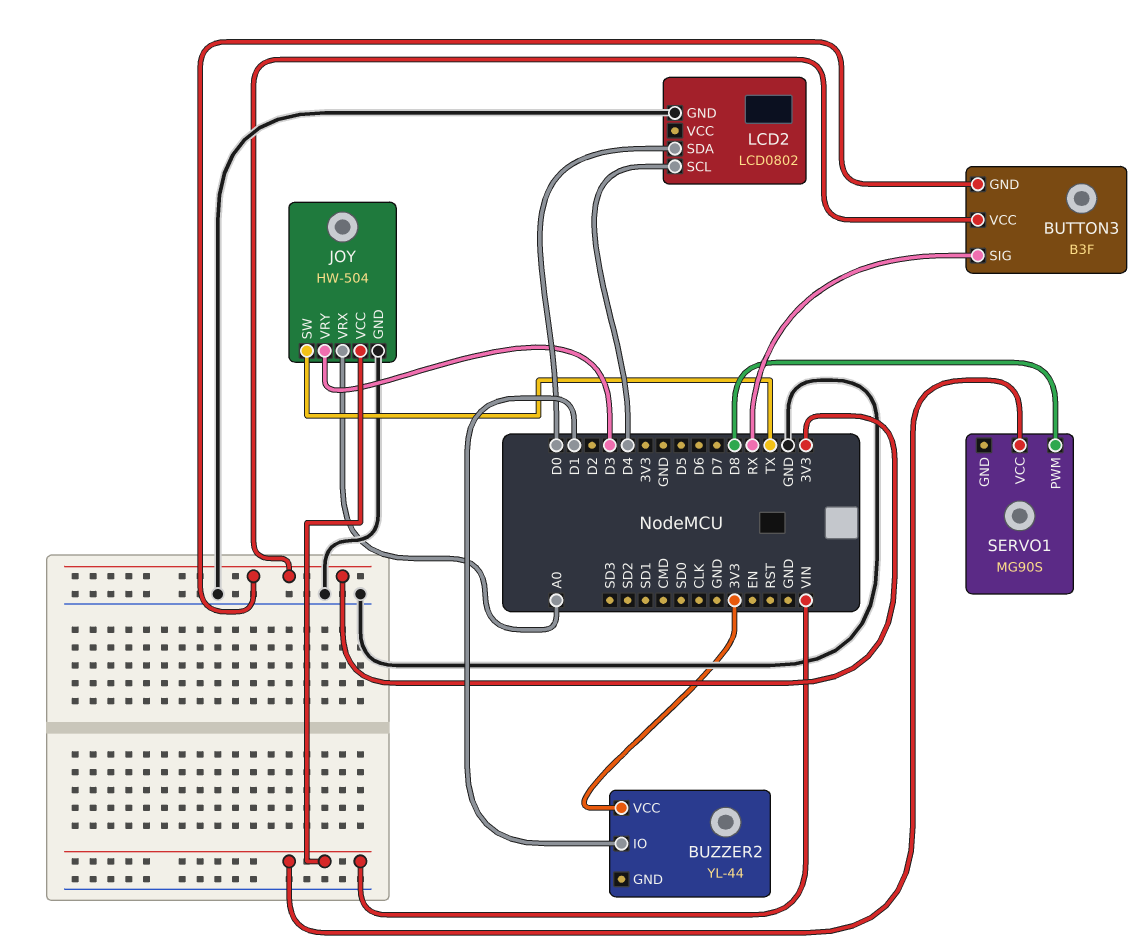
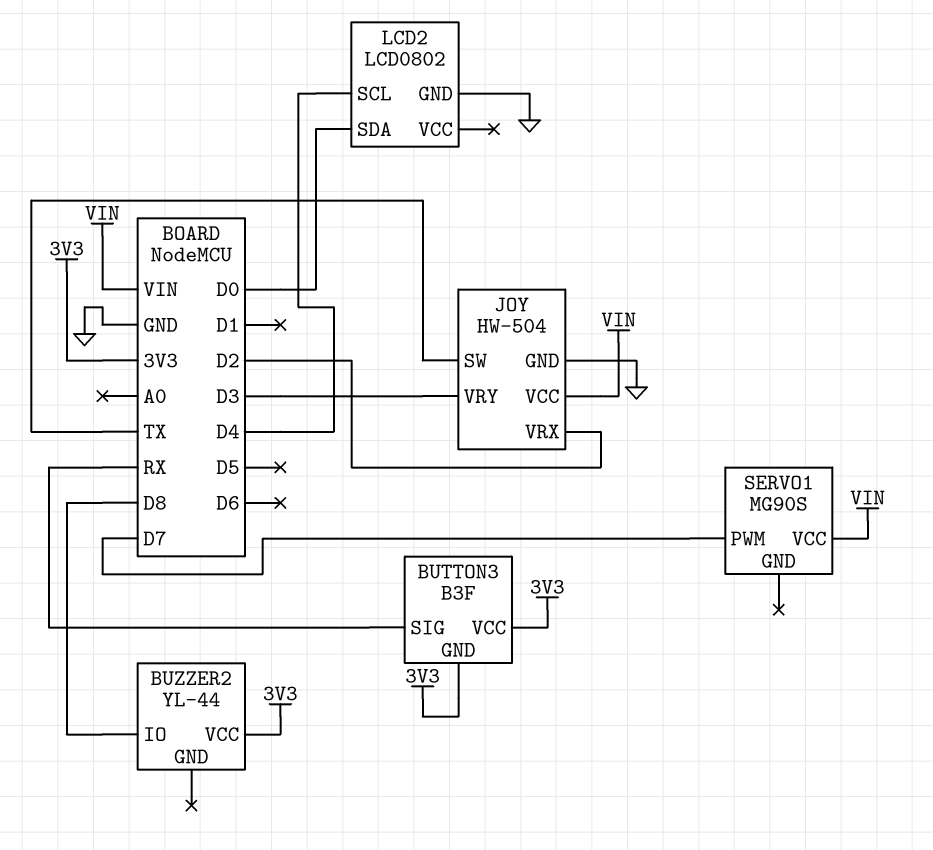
BUZZER2 pin IO: D1 -> D8
JOY pin VRX: A0 -> D2
SERVO1 pin PWM: D8 -> D7

